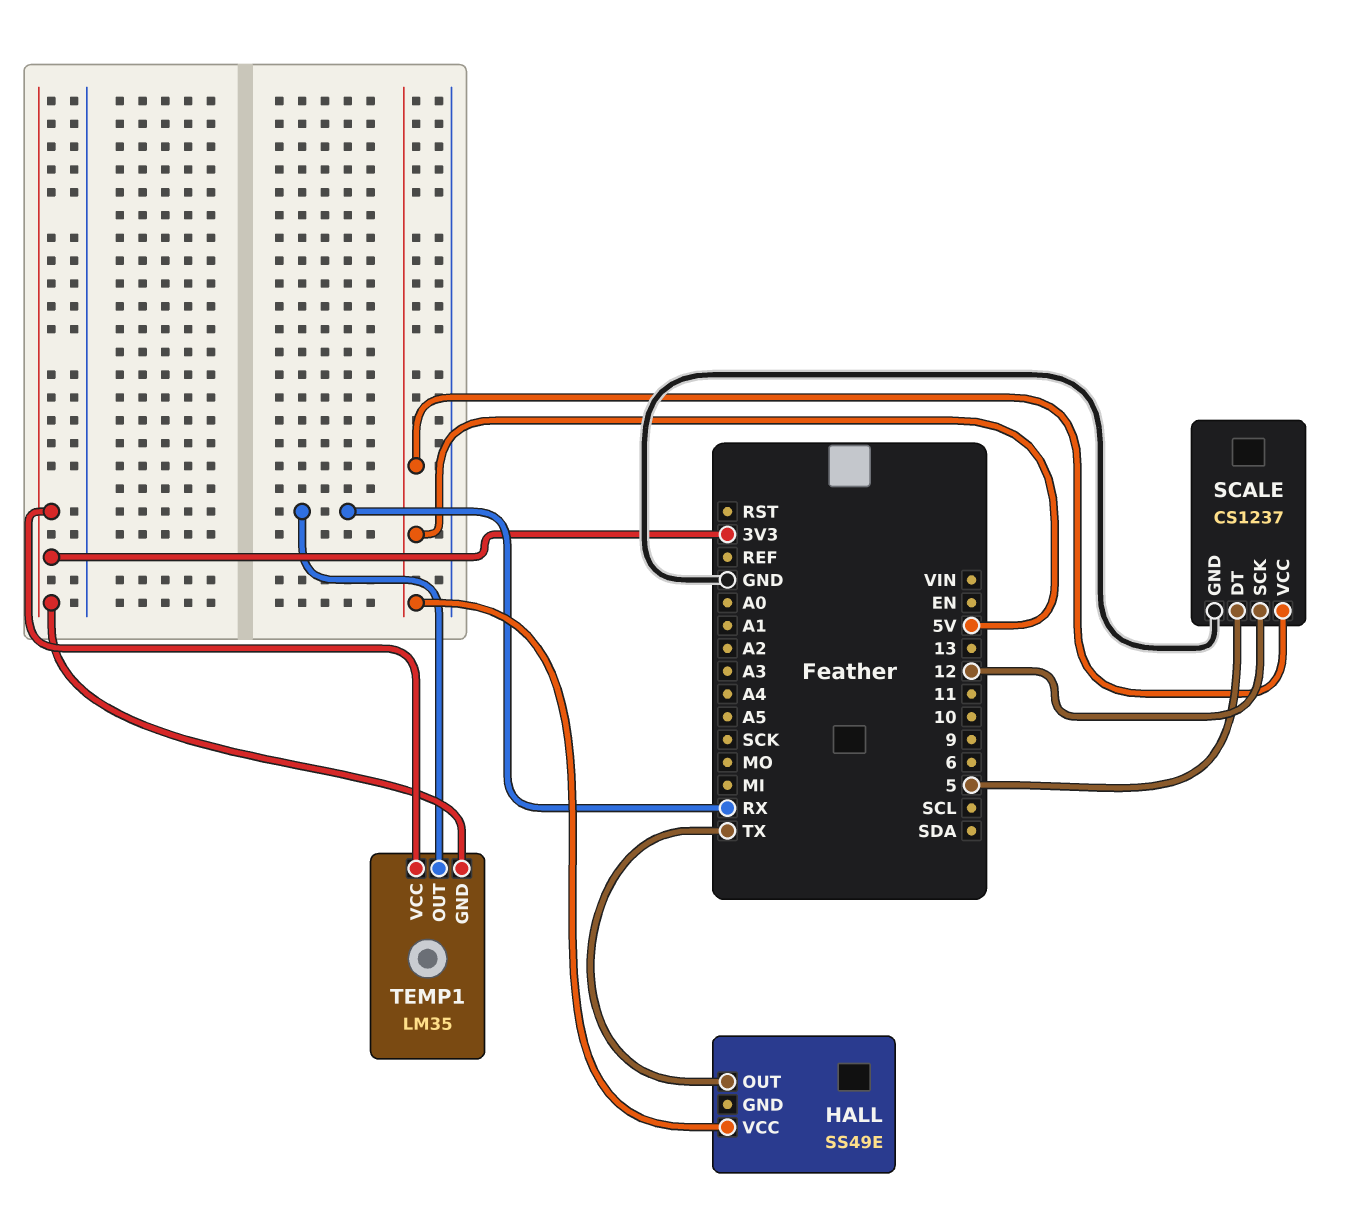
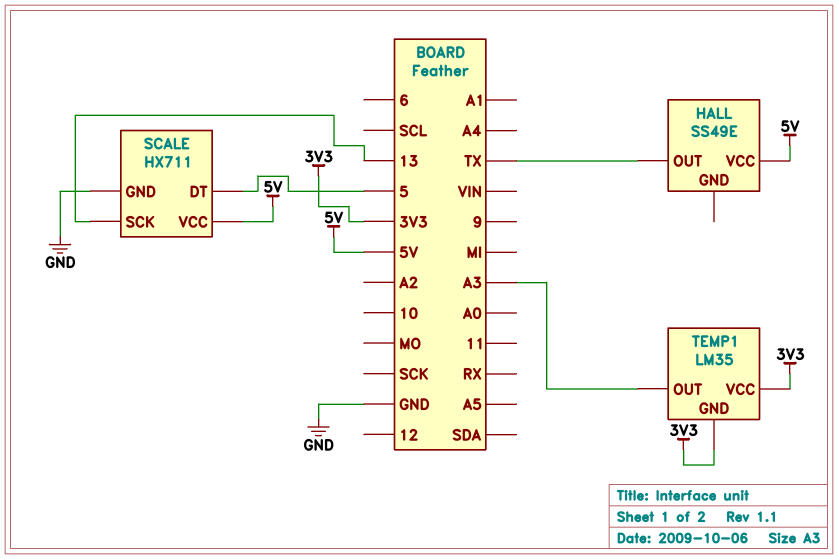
SCALE: CS1237 -> HX711
SCALE pin SCK: 12 -> 13
TEMP1 pin OUT: RX -> A3

